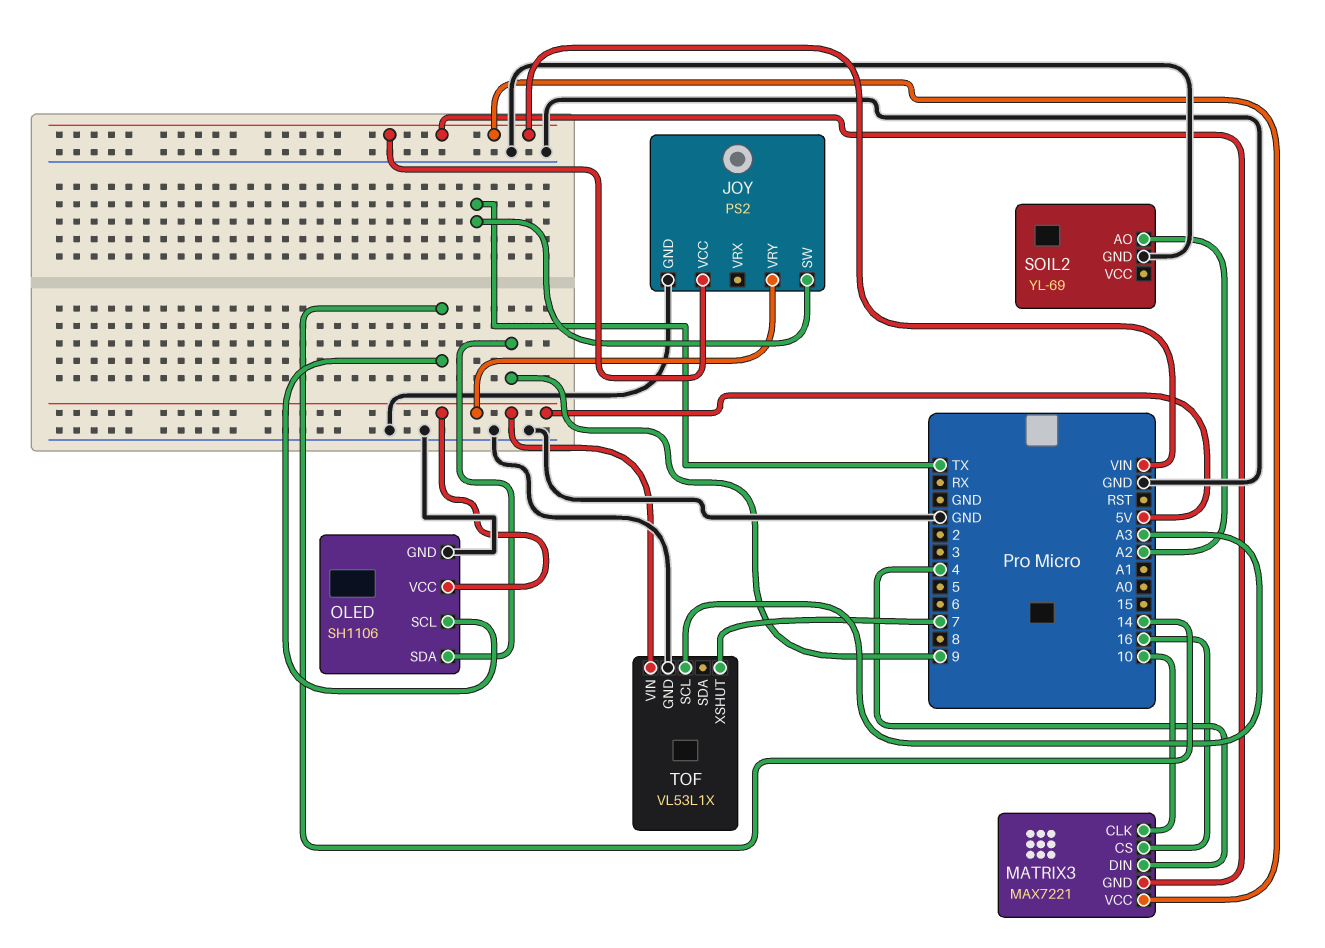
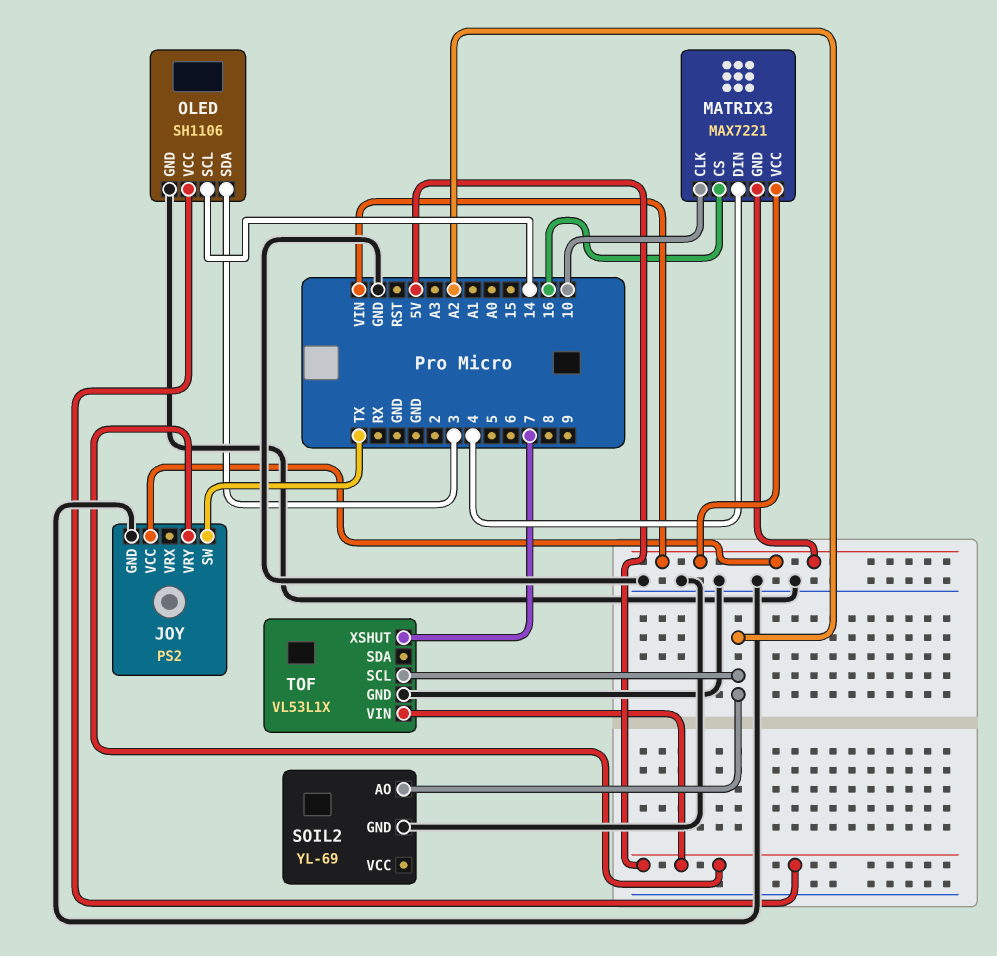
OLED pin SDA: 9 -> 3
TOF pin SCL: A3 -> A2

